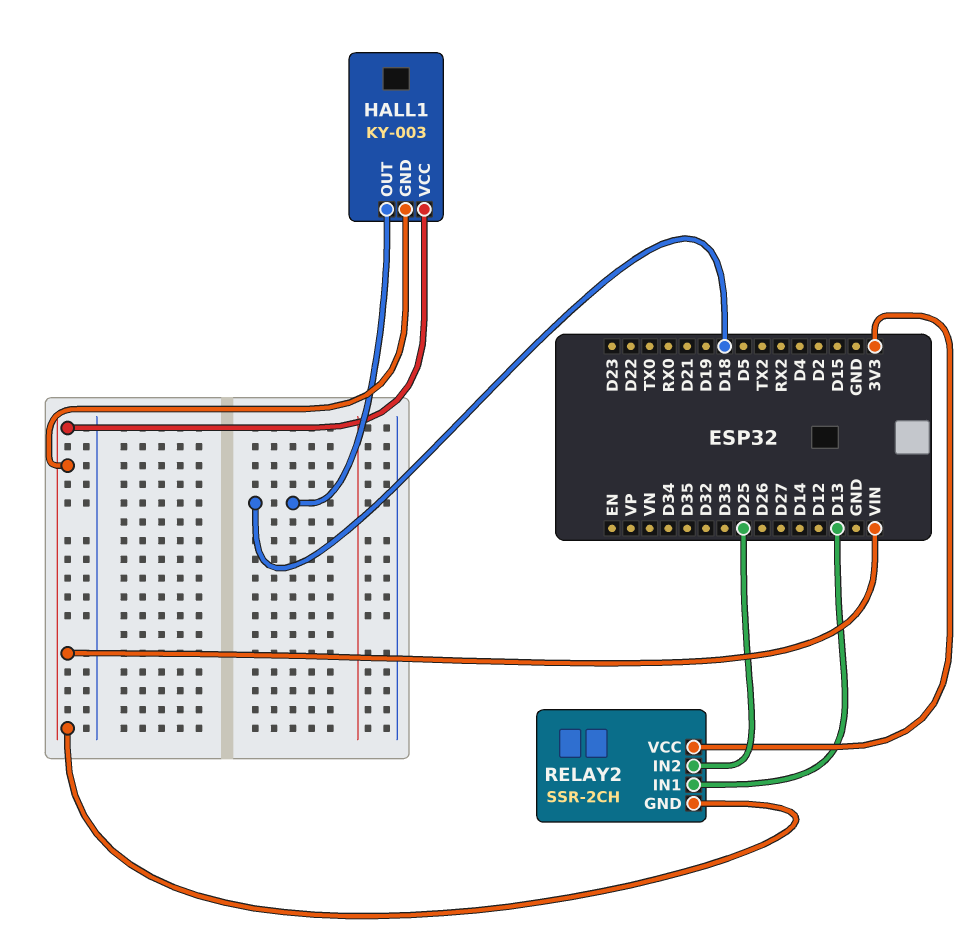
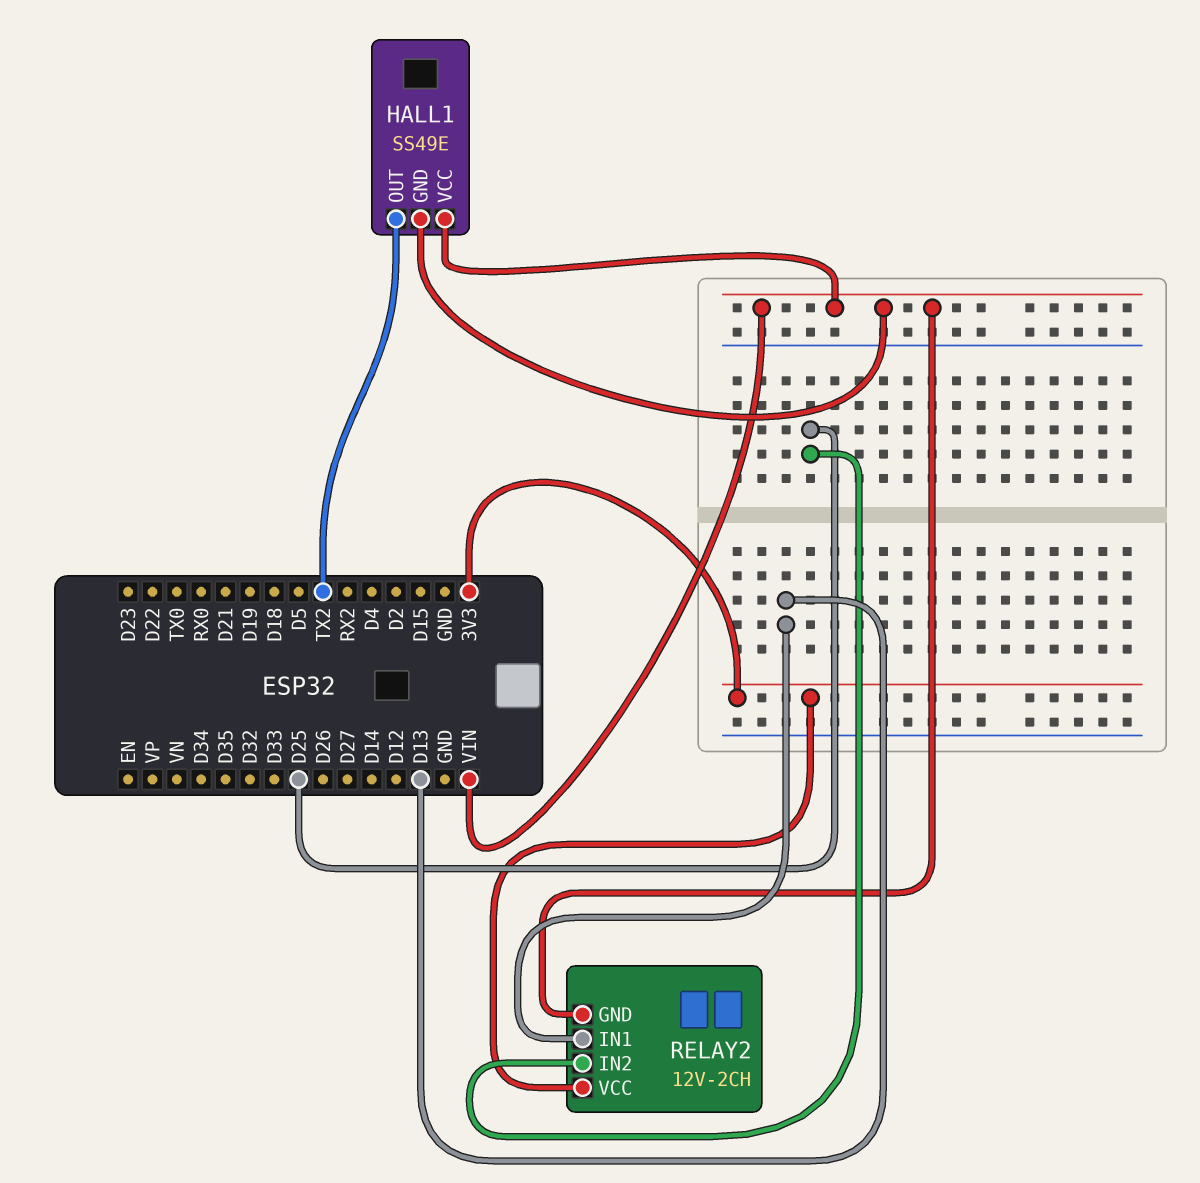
HALL1: KY-003 -> SS49E
HALL1 pin OUT: D18 -> TX2
RELAY2: SSR-2CH -> 12V-2CH

